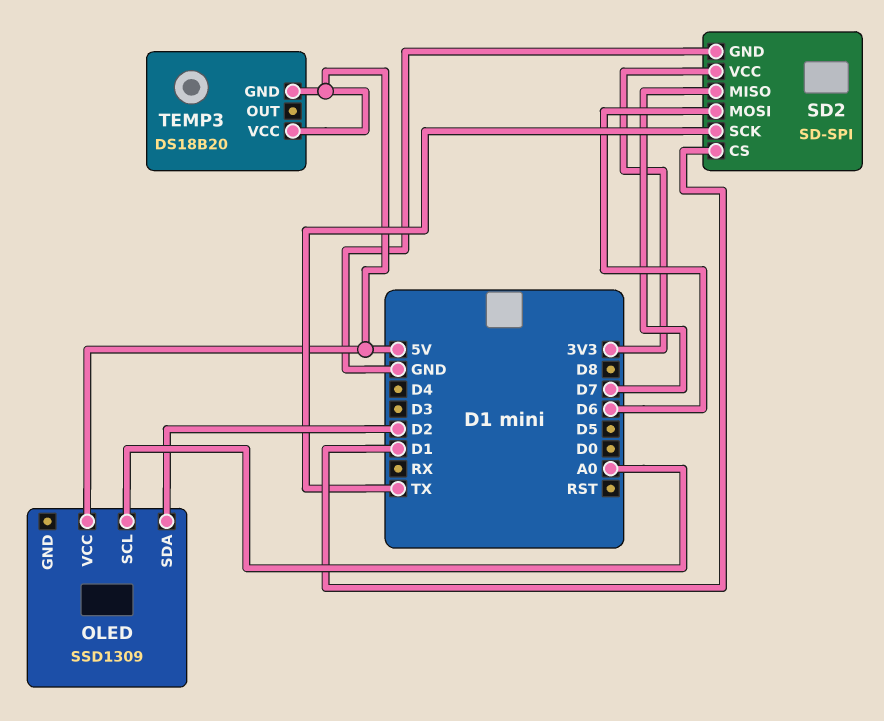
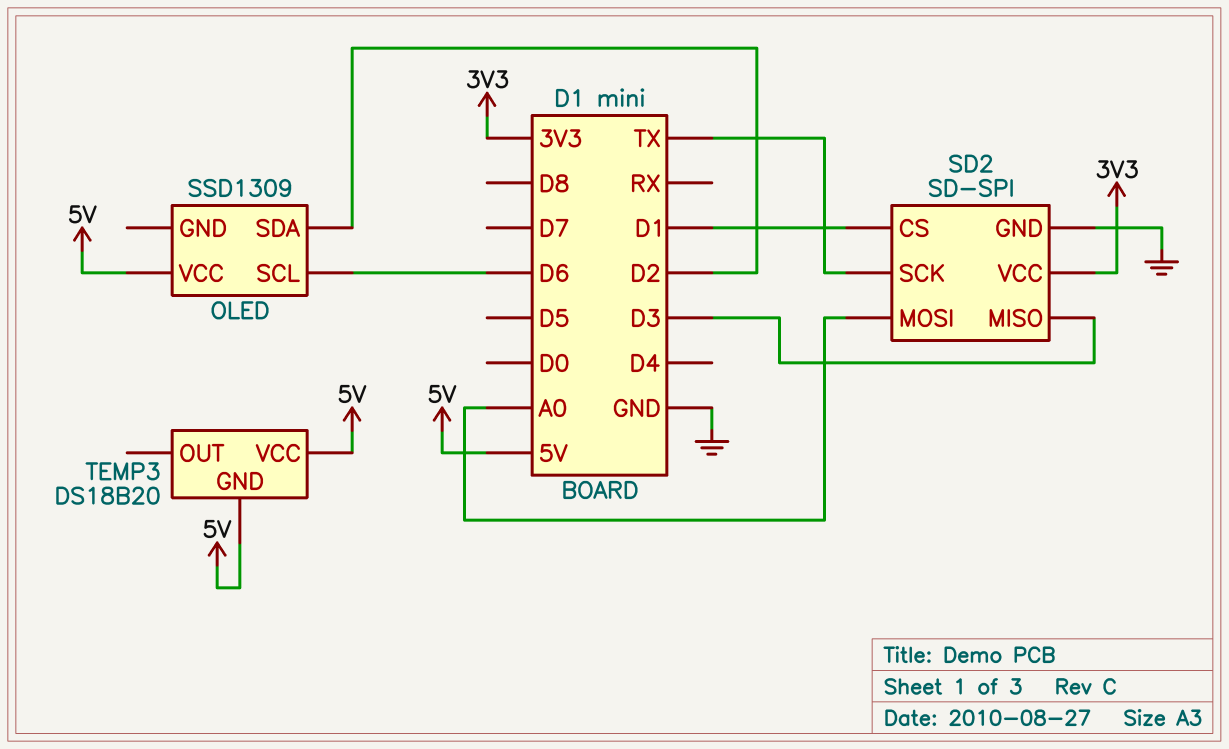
OLED pin SCL: A0 -> D6
SD2 pin MISO: D7 -> D3
SD2 pin MOSI: D6 -> A0

